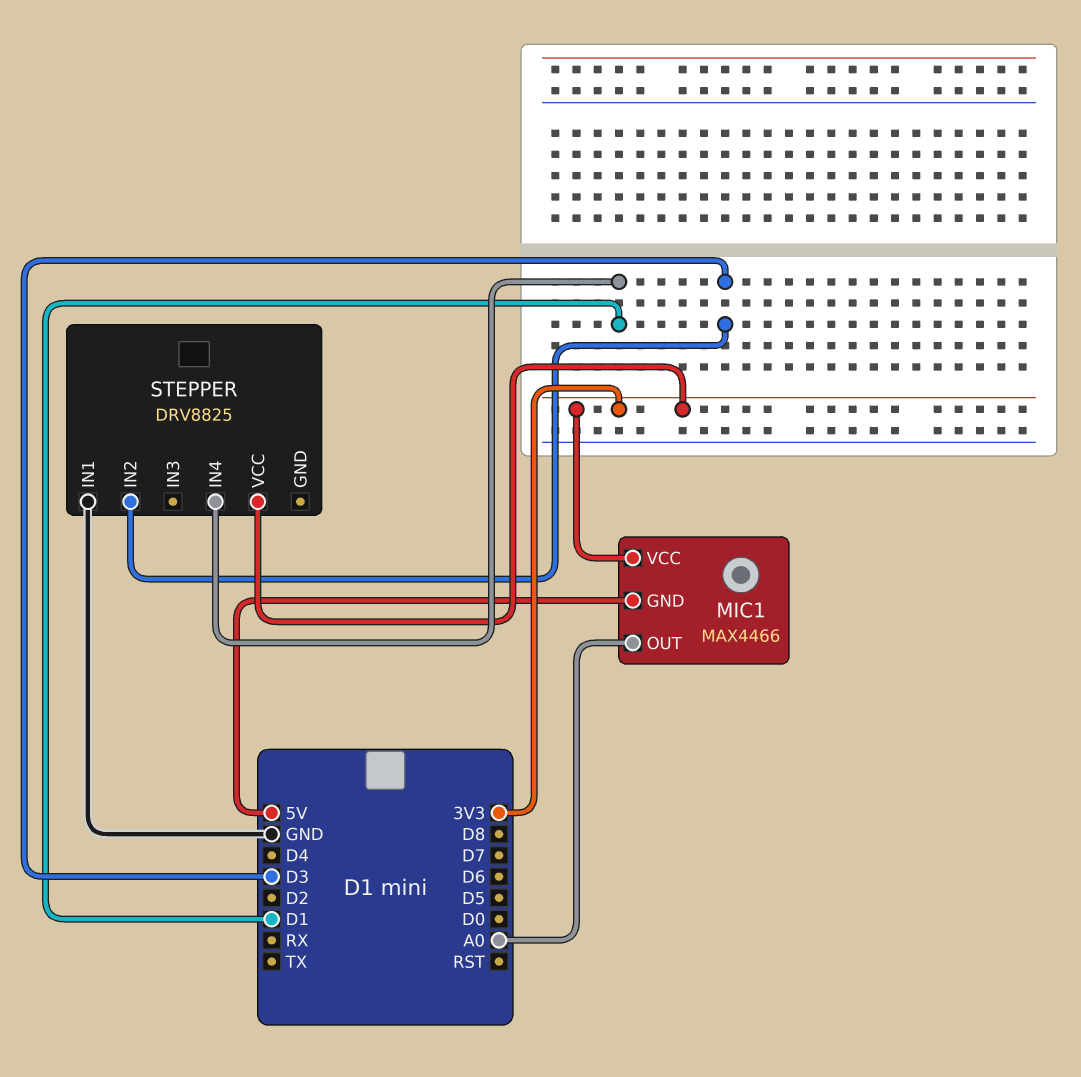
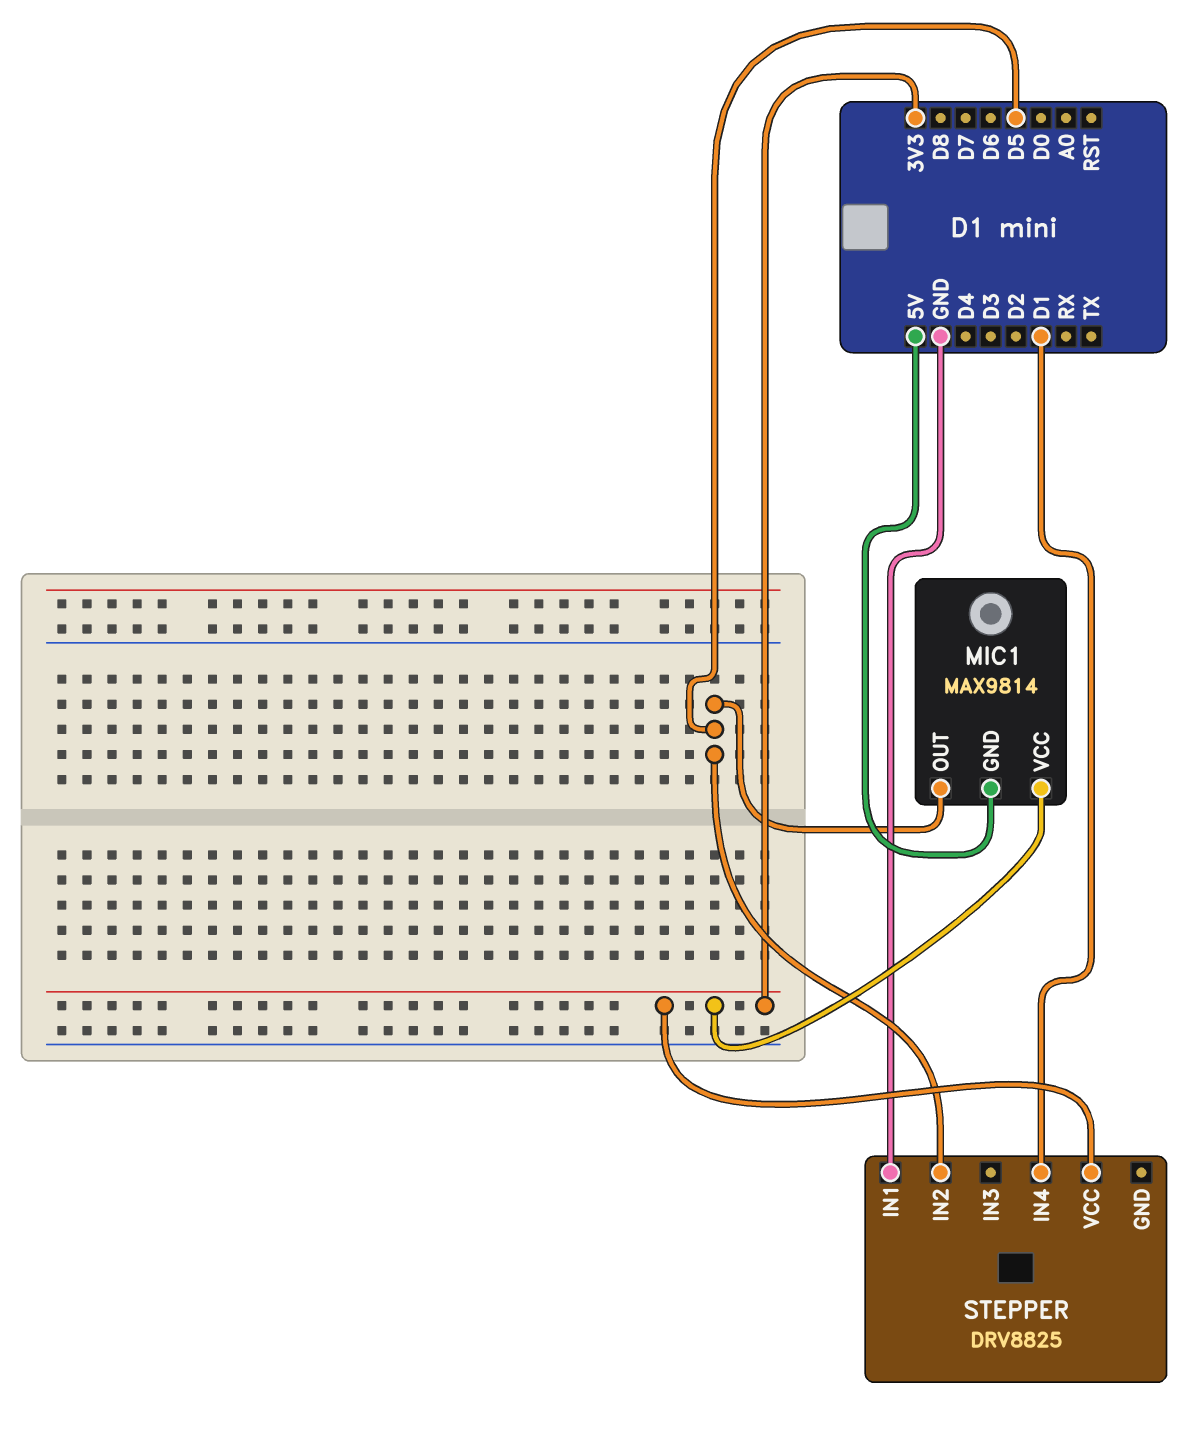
MIC1: MAX4466 -> MAX9814
MIC1 pin OUT: A0 -> D5
STEPPER pin IN2: D3 -> D5

